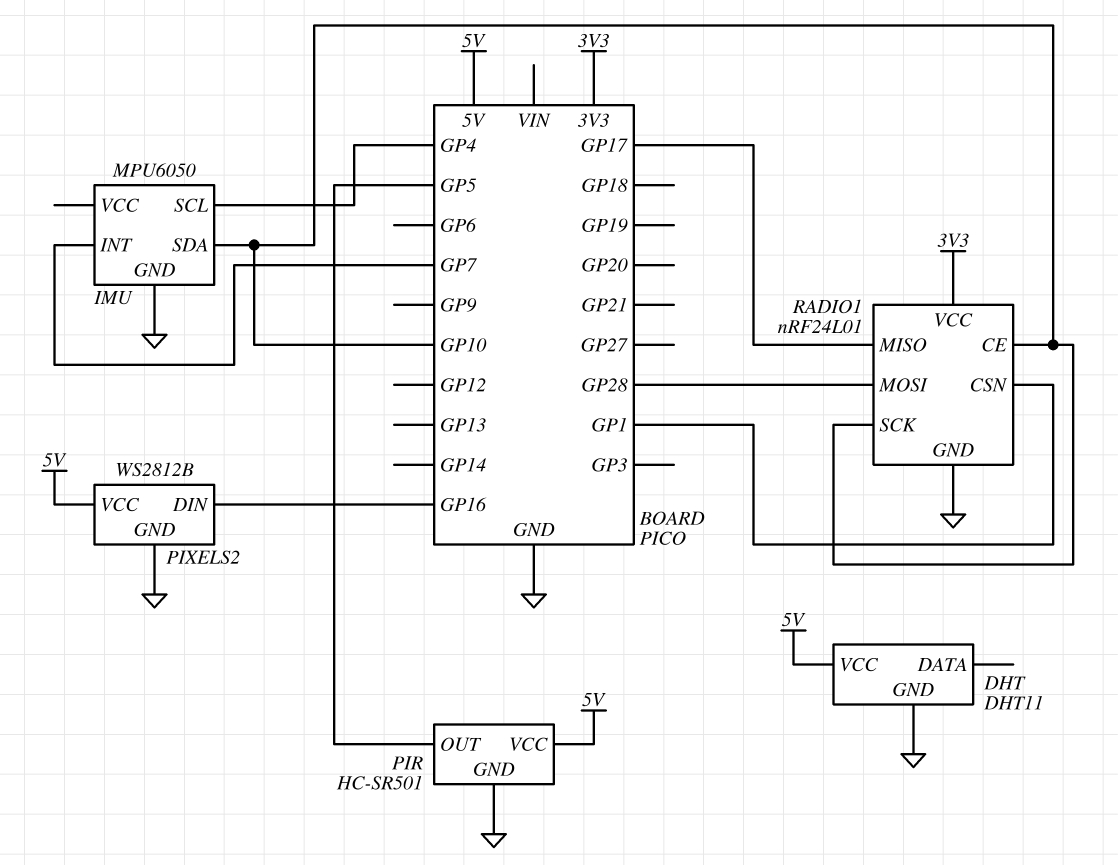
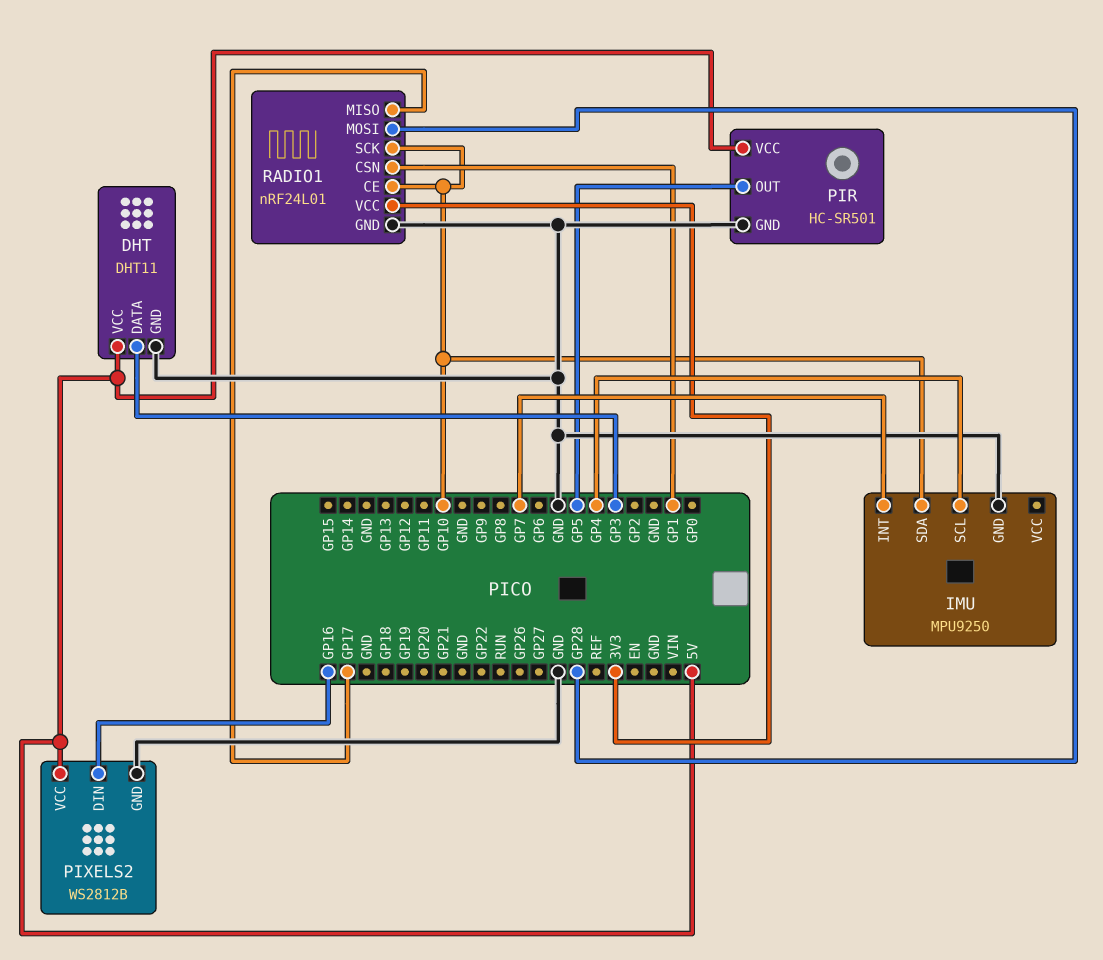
DHT pin DATA: none -> GP3
IMU: MPU6050 -> MPU9250

